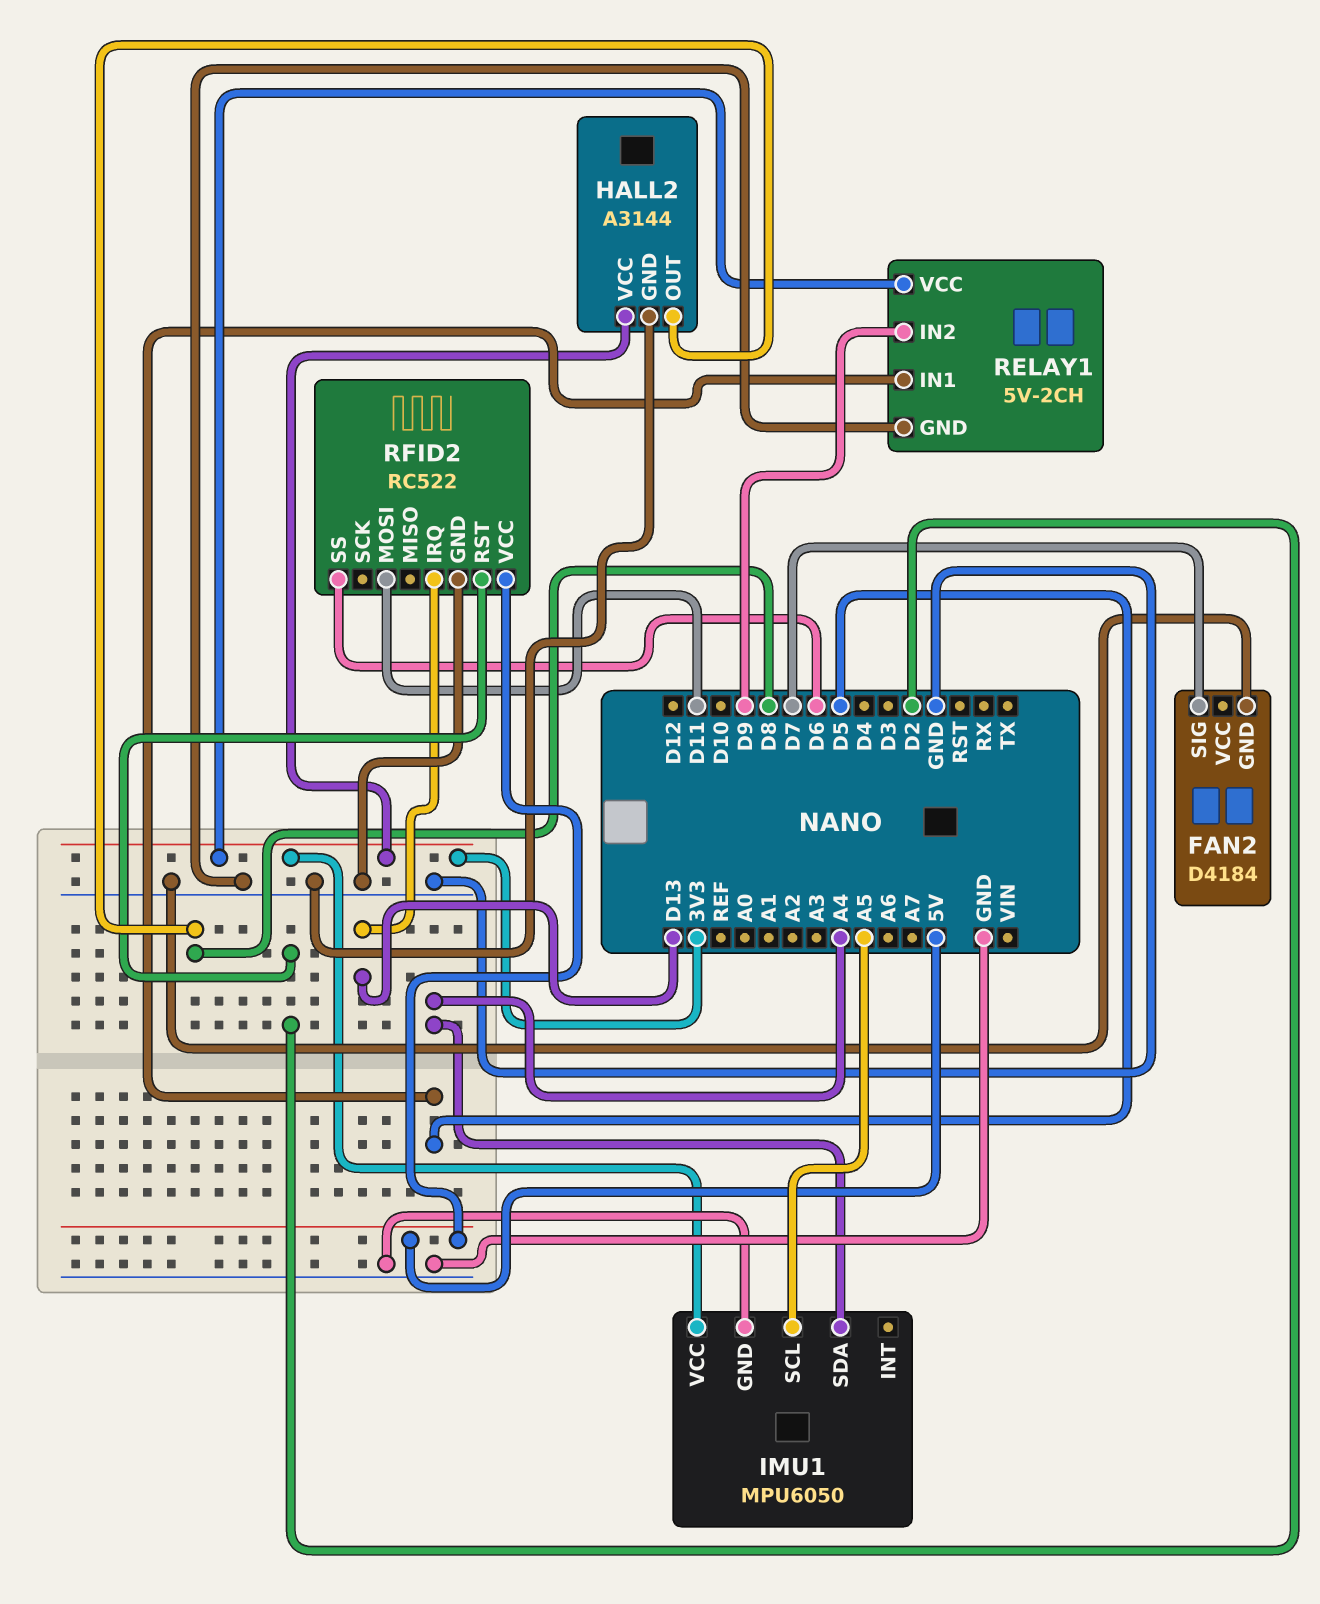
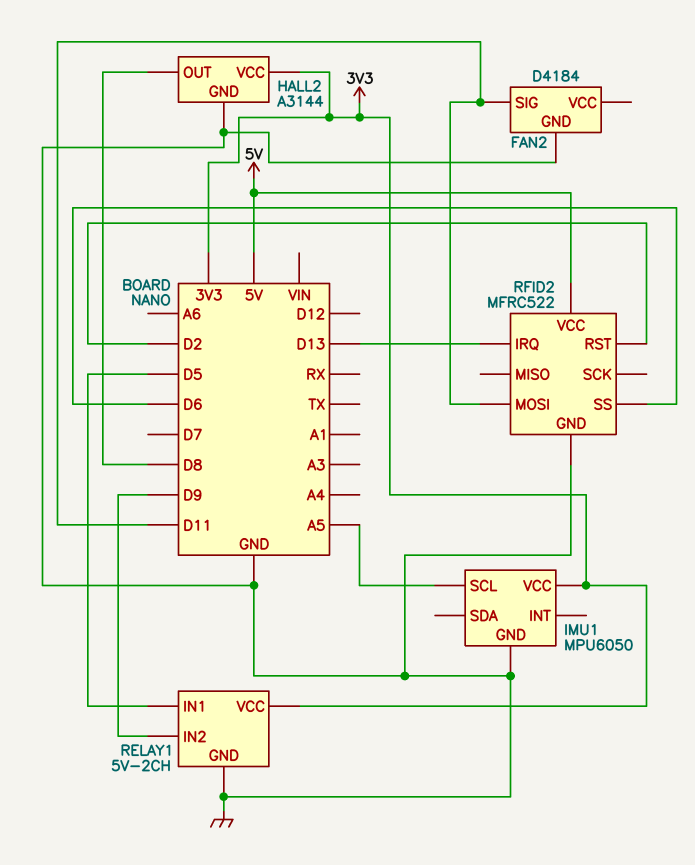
FAN2 pin SIG: D7 -> D11
IMU1 pin SDA: A4 -> none
RFID2: RC522 -> MFRC522

